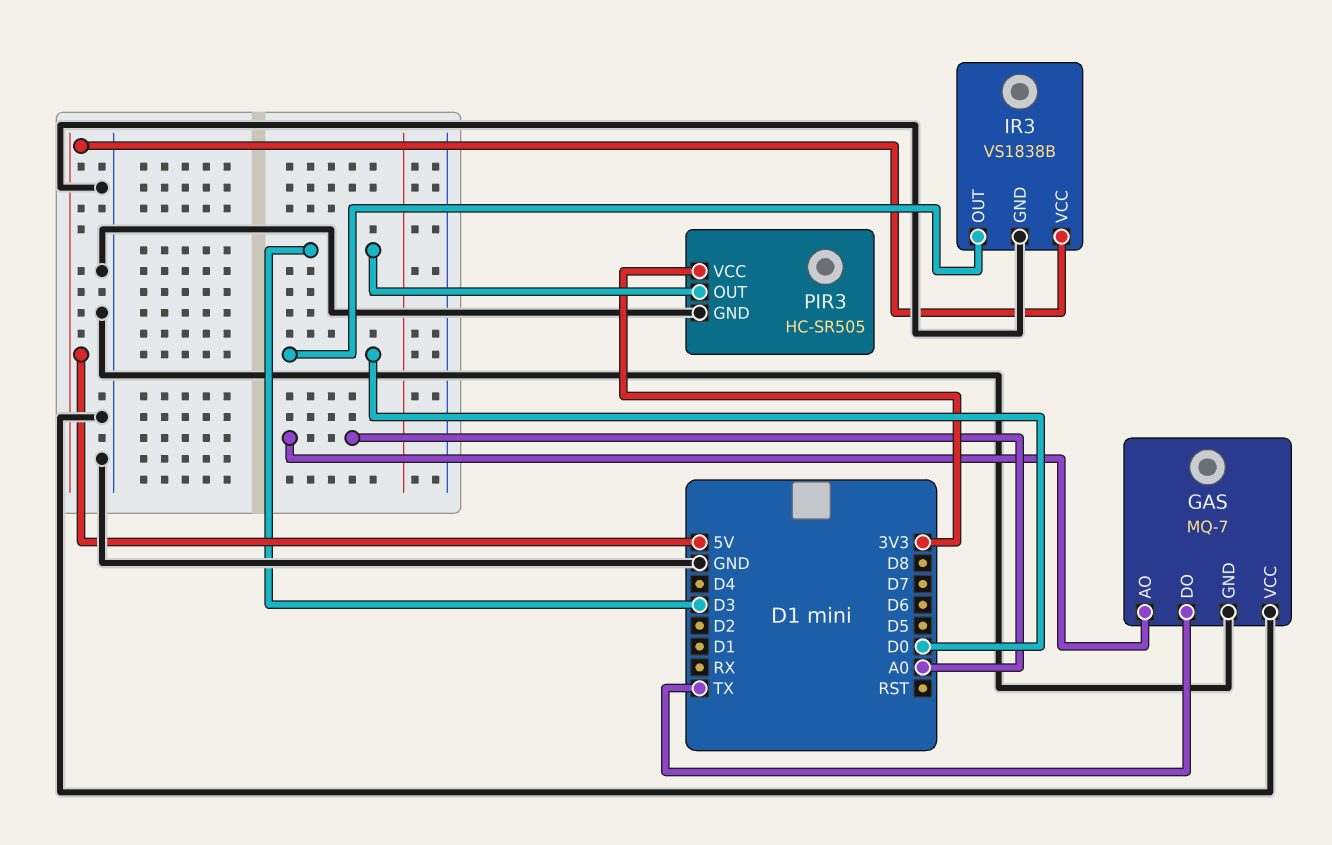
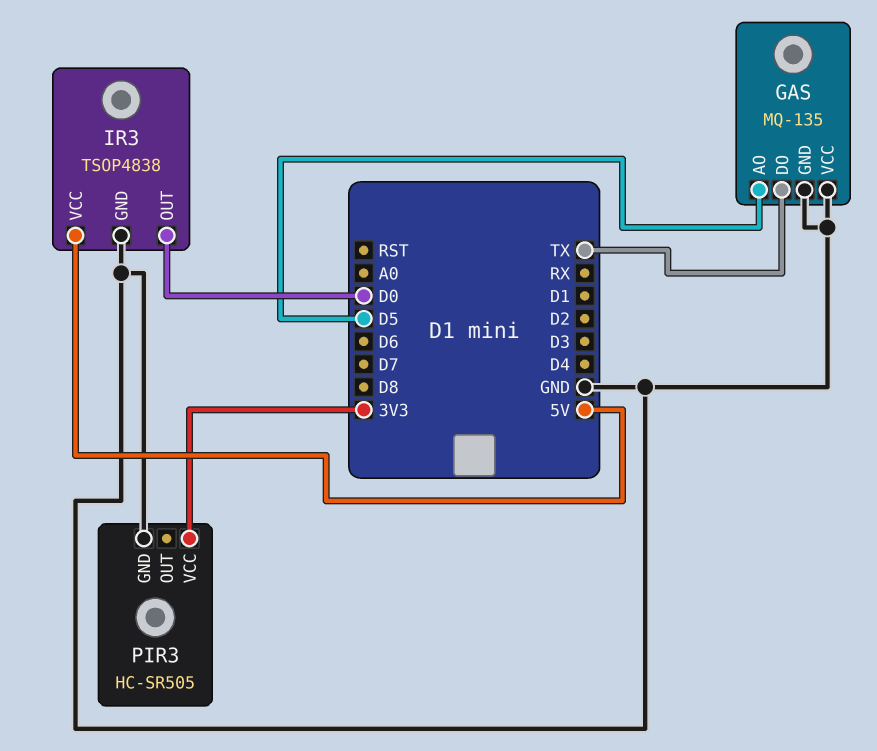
GAS: MQ-7 -> MQ-135
GAS pin AO: A0 -> D5
IR3: VS1838B -> TSOP4838
PIR3 pin OUT: D3 -> none

